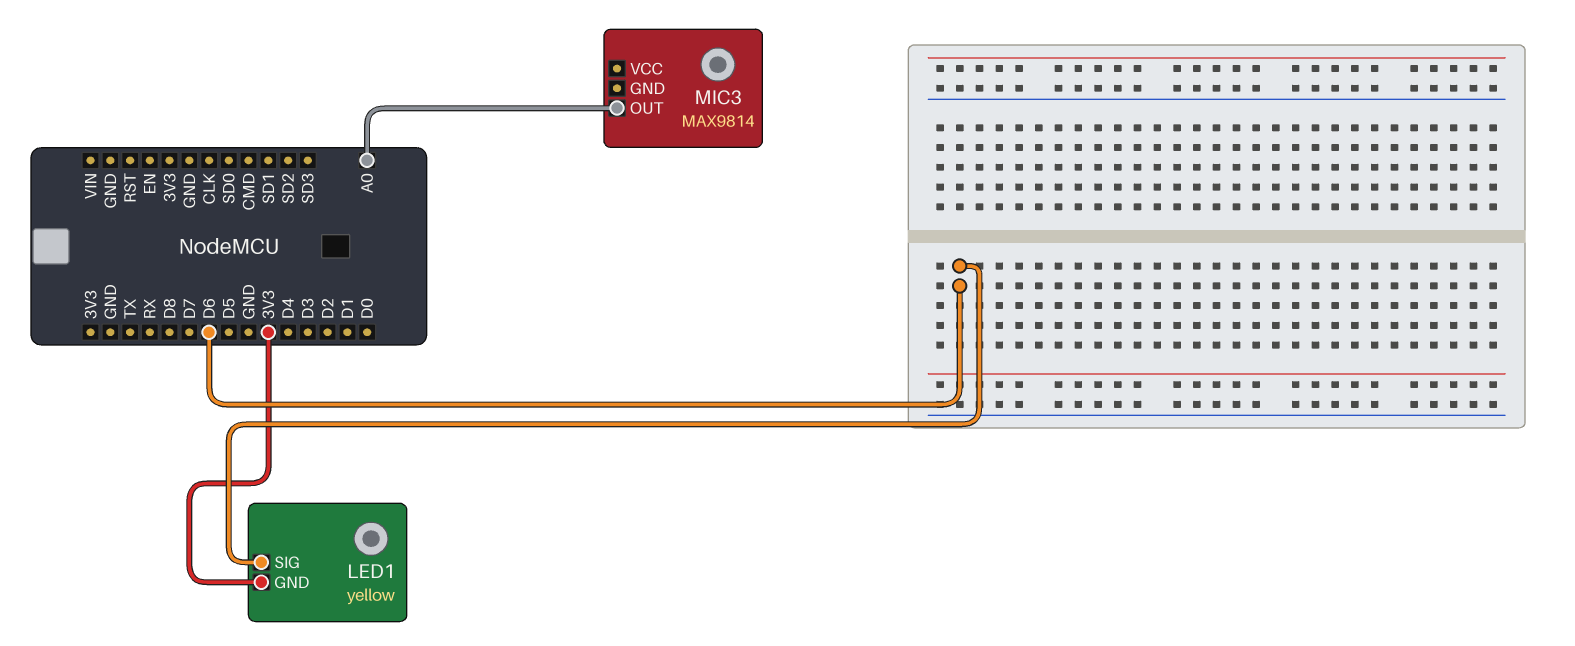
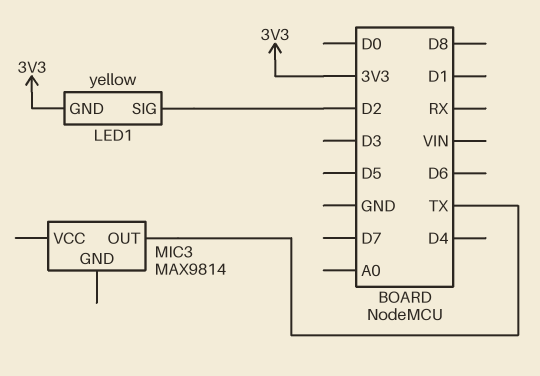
LED1 pin SIG: D6 -> D2
MIC3 pin OUT: A0 -> TX

